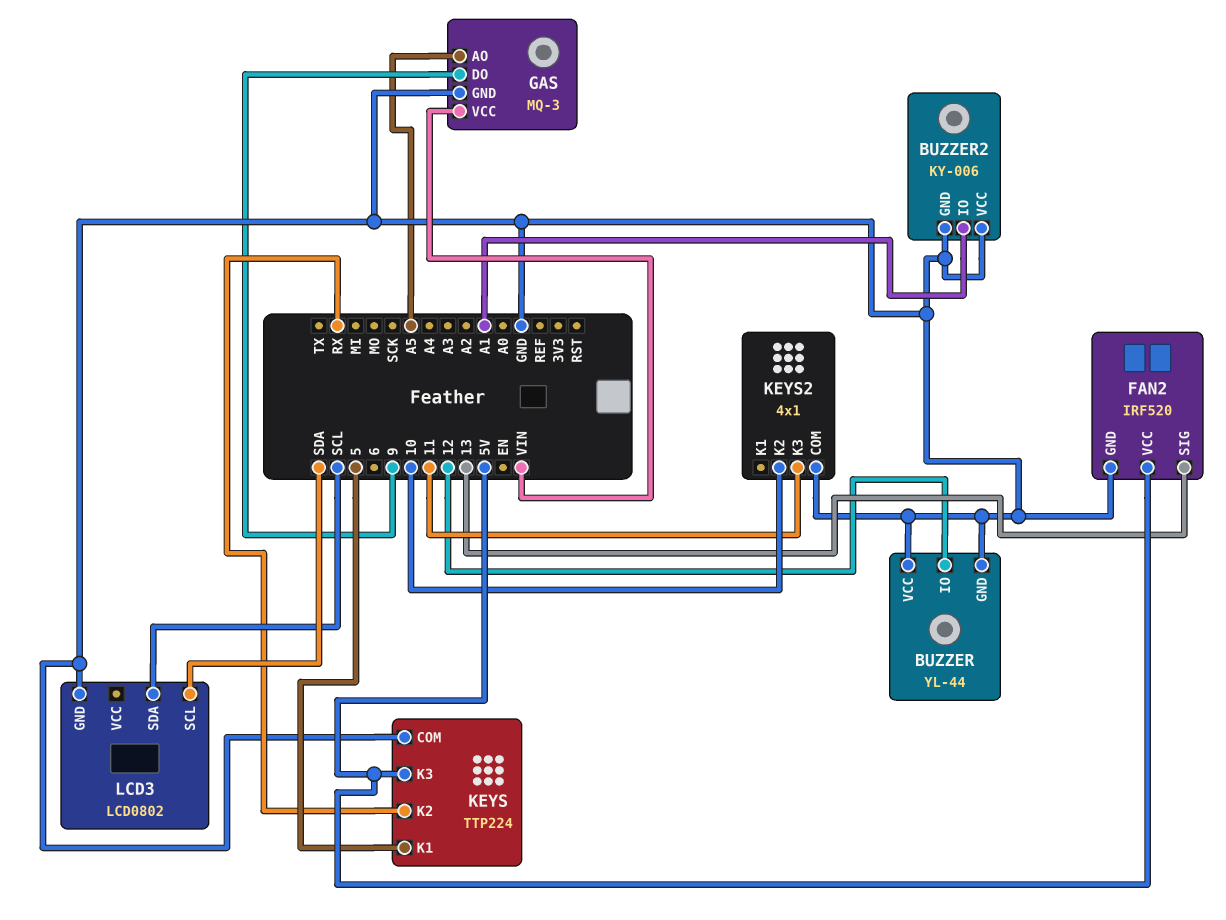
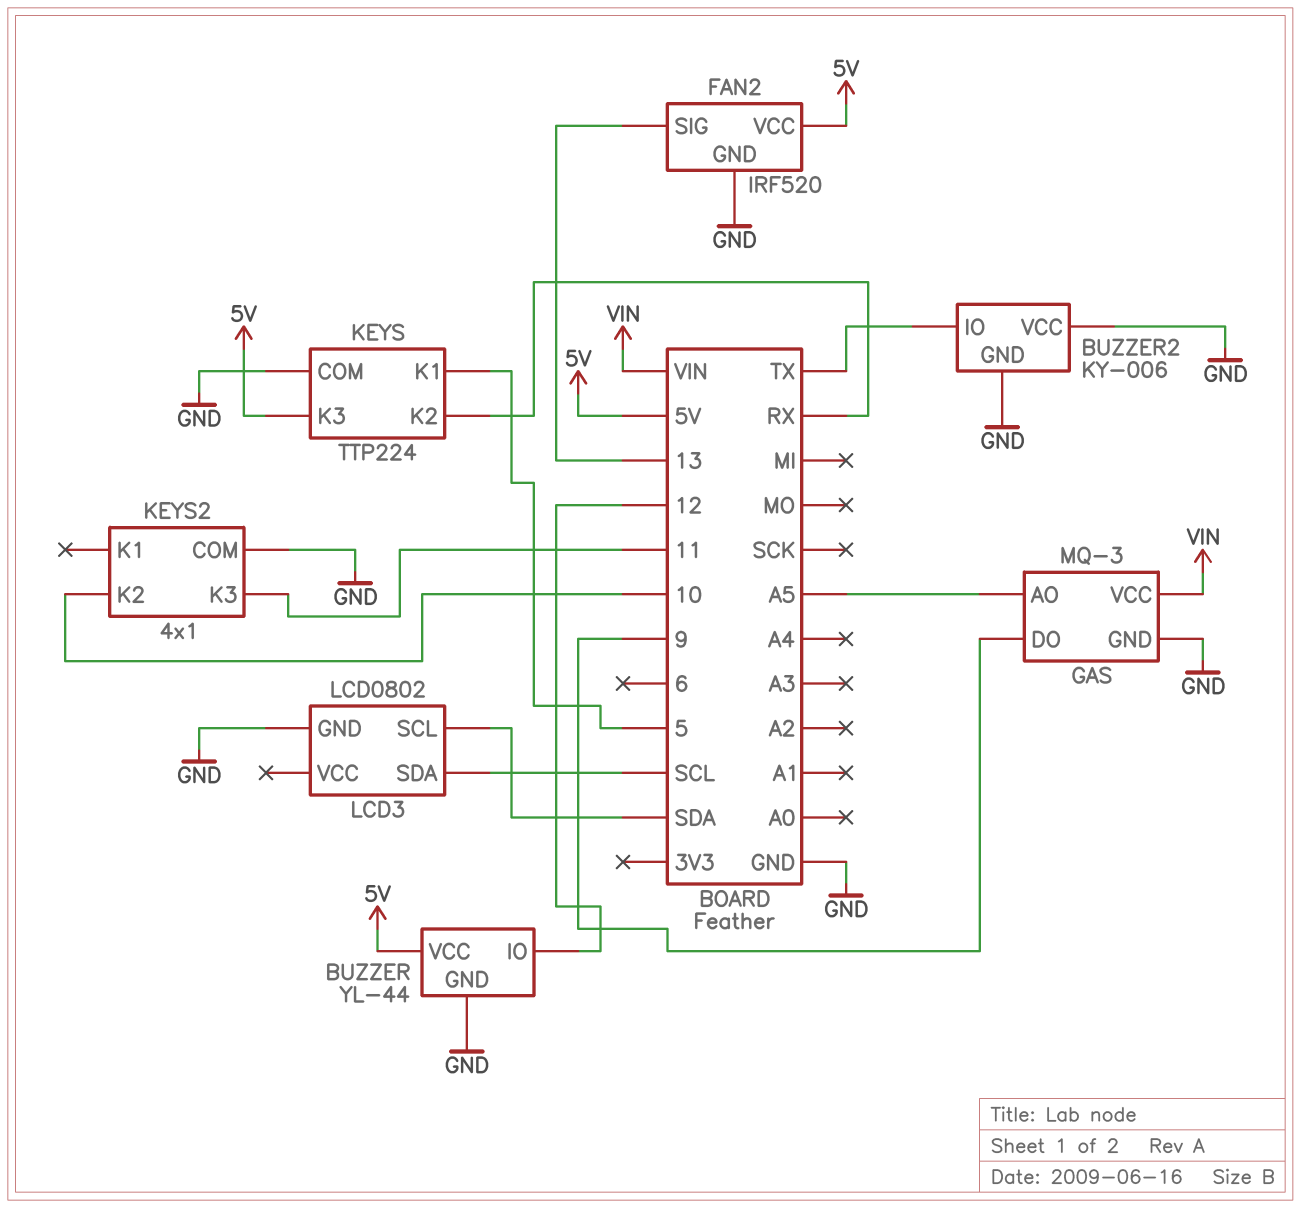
BUZZER pin VCC: GND -> 5V
BUZZER2 pin IO: A1 -> TX

